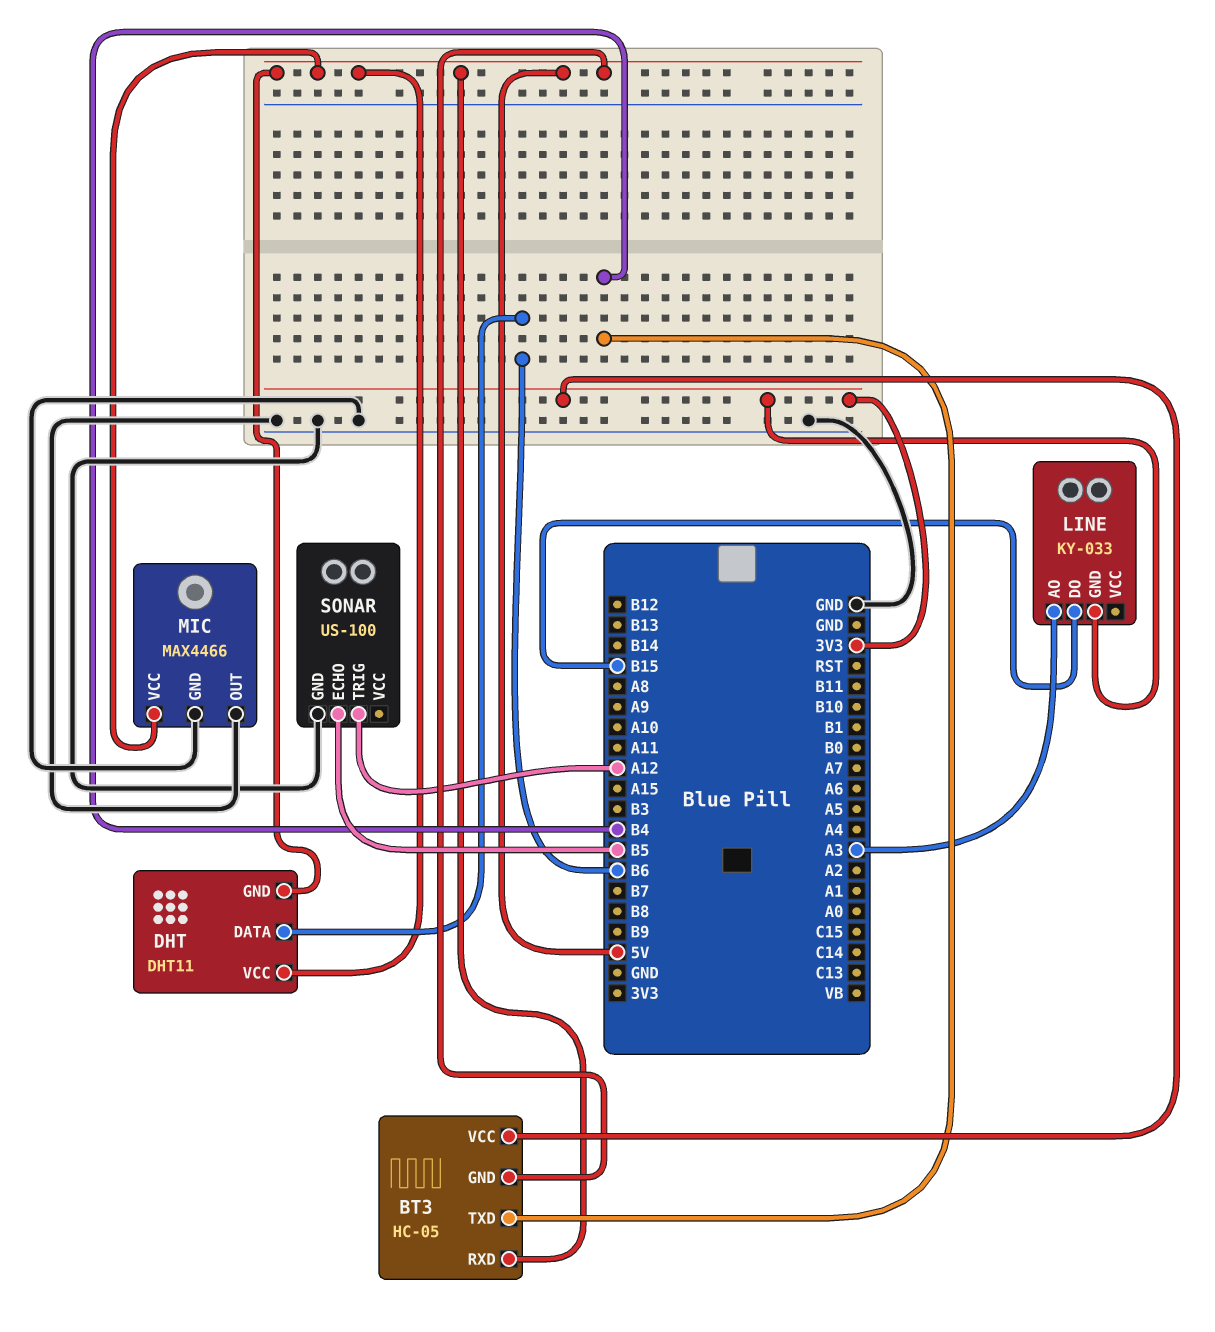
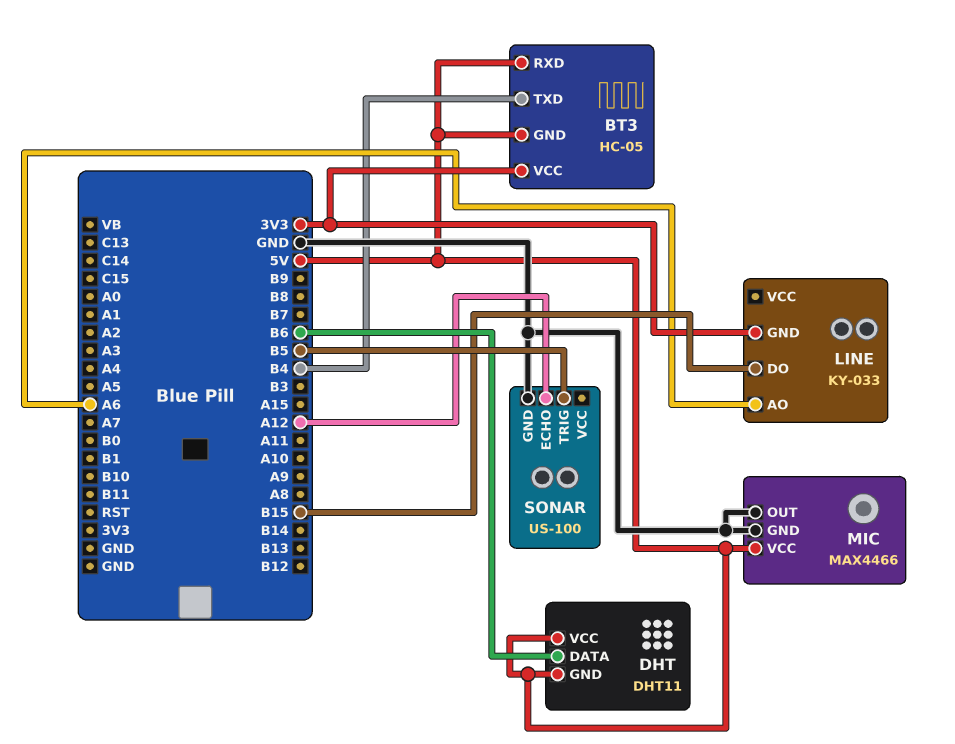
LINE pin AO: A3 -> A6
SONAR pin ECHO: B5 -> A12
SONAR pin TRIG: A12 -> B5

